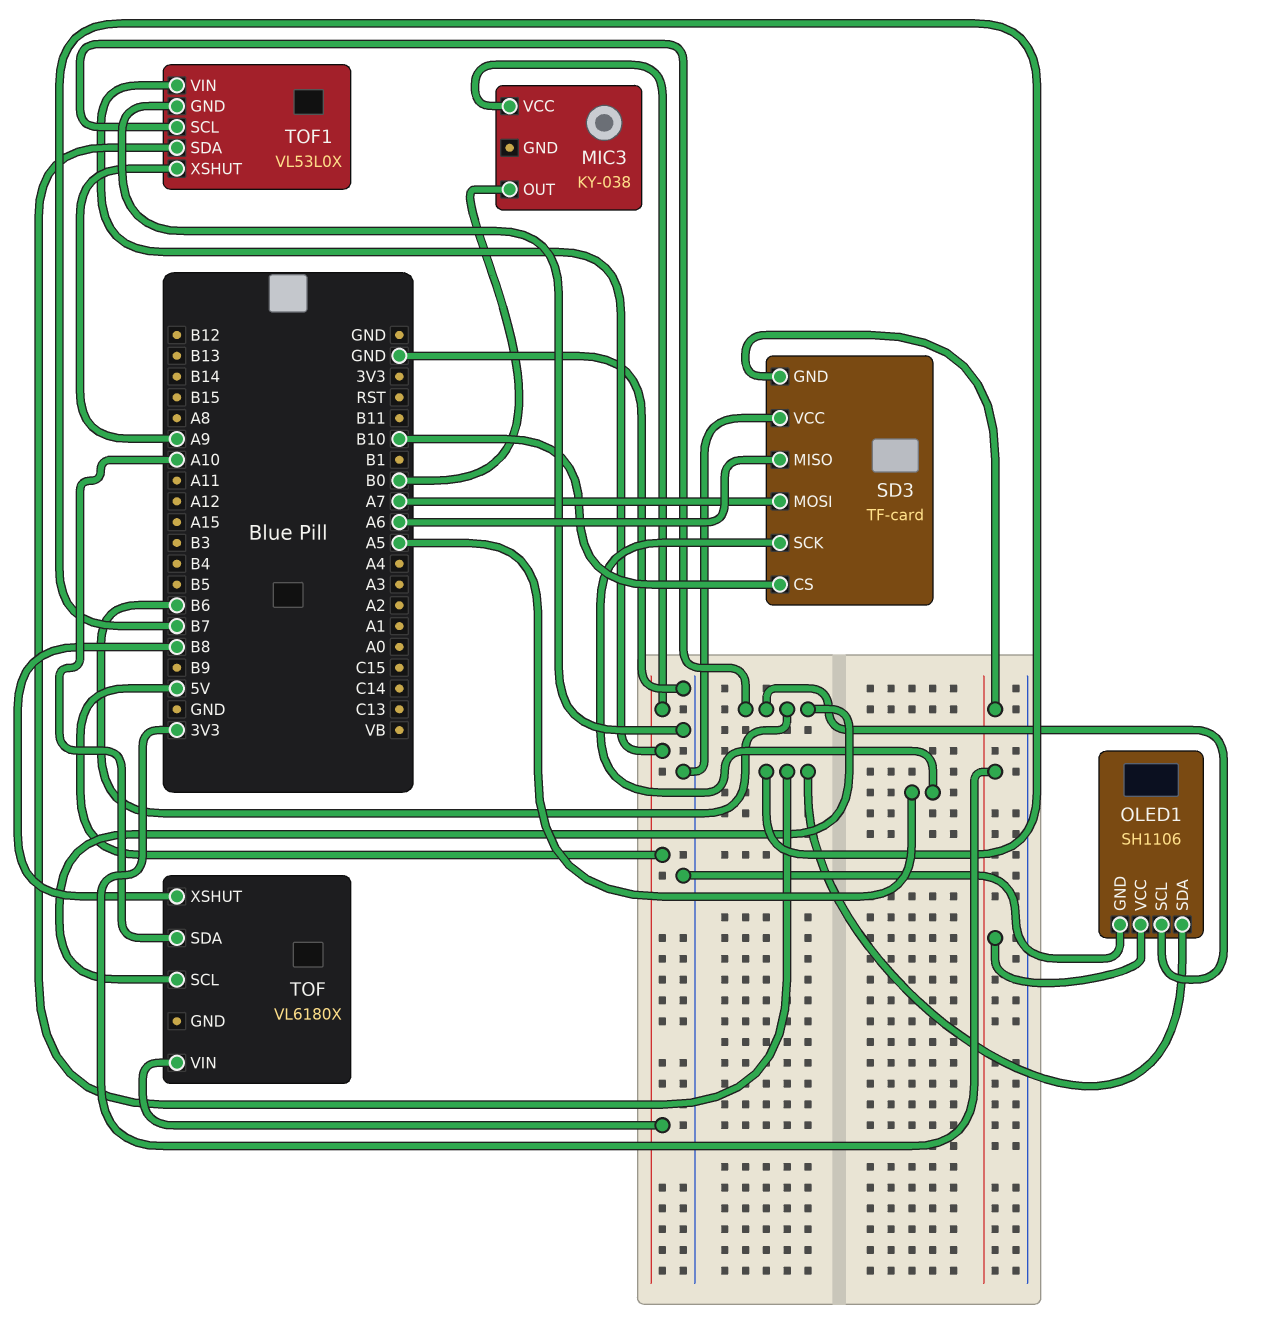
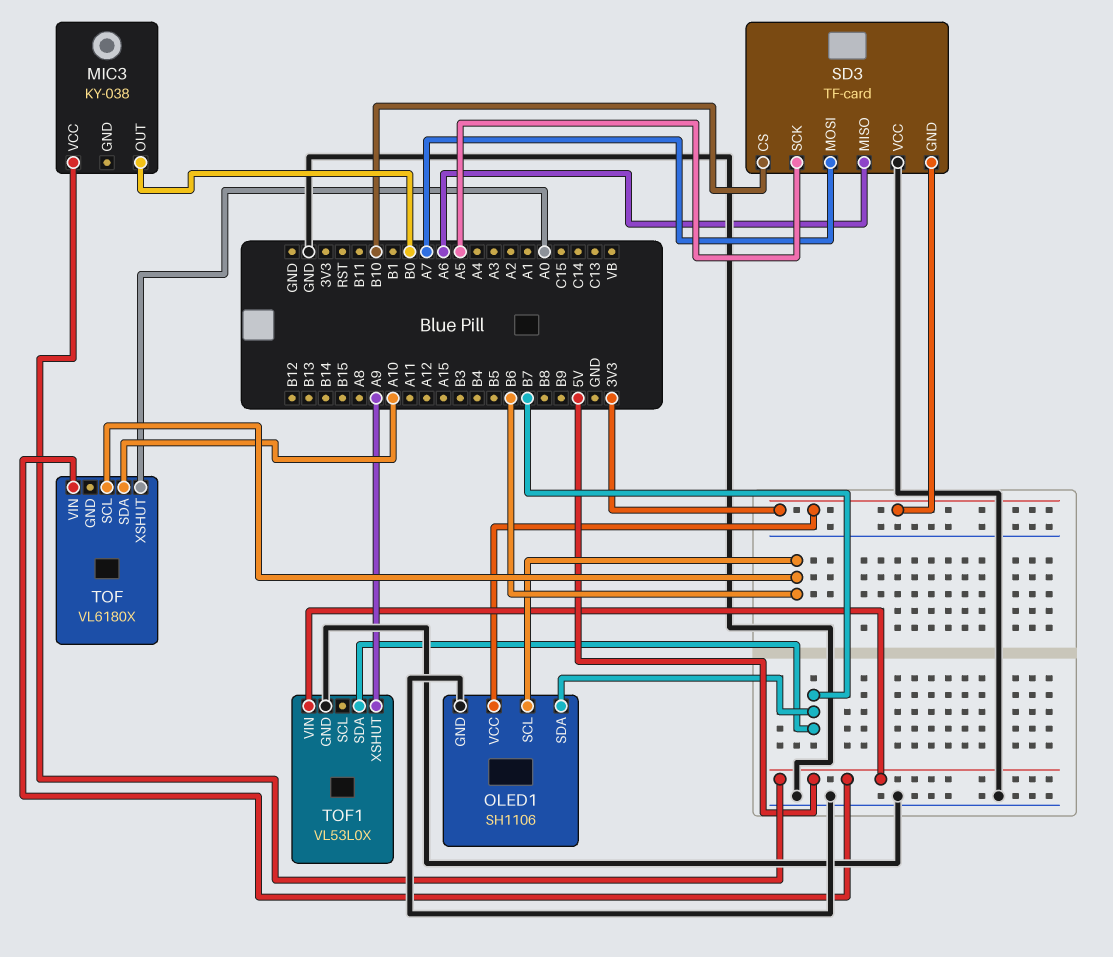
TOF pin XSHUT: B8 -> A0
TOF1 pin SCL: B6 -> none

